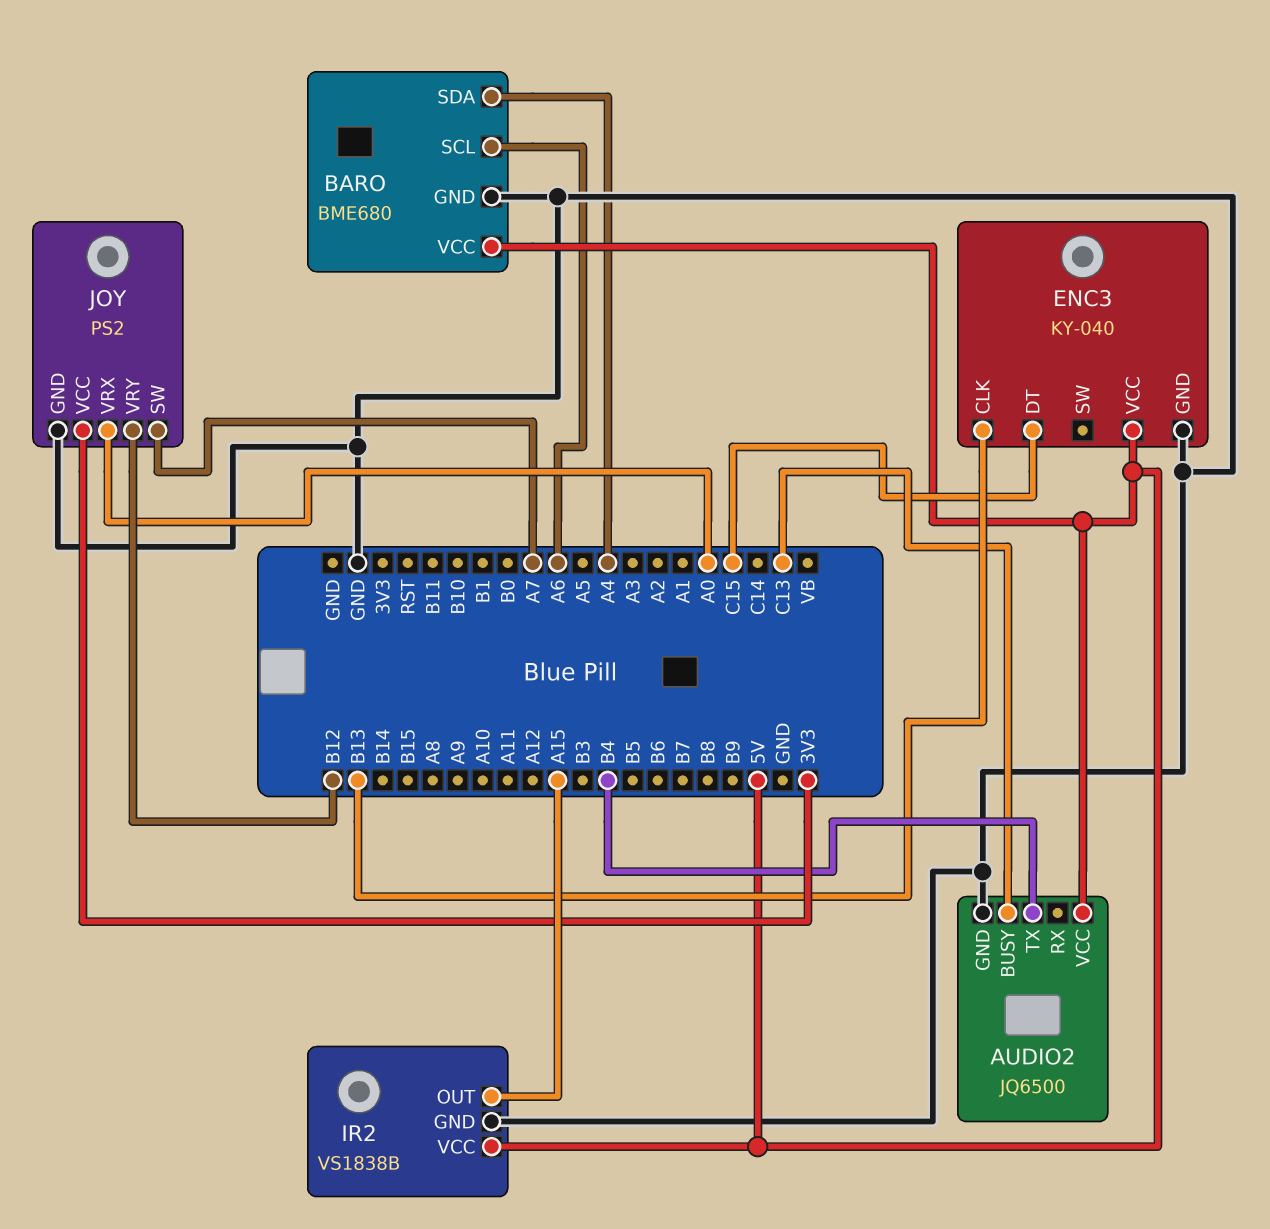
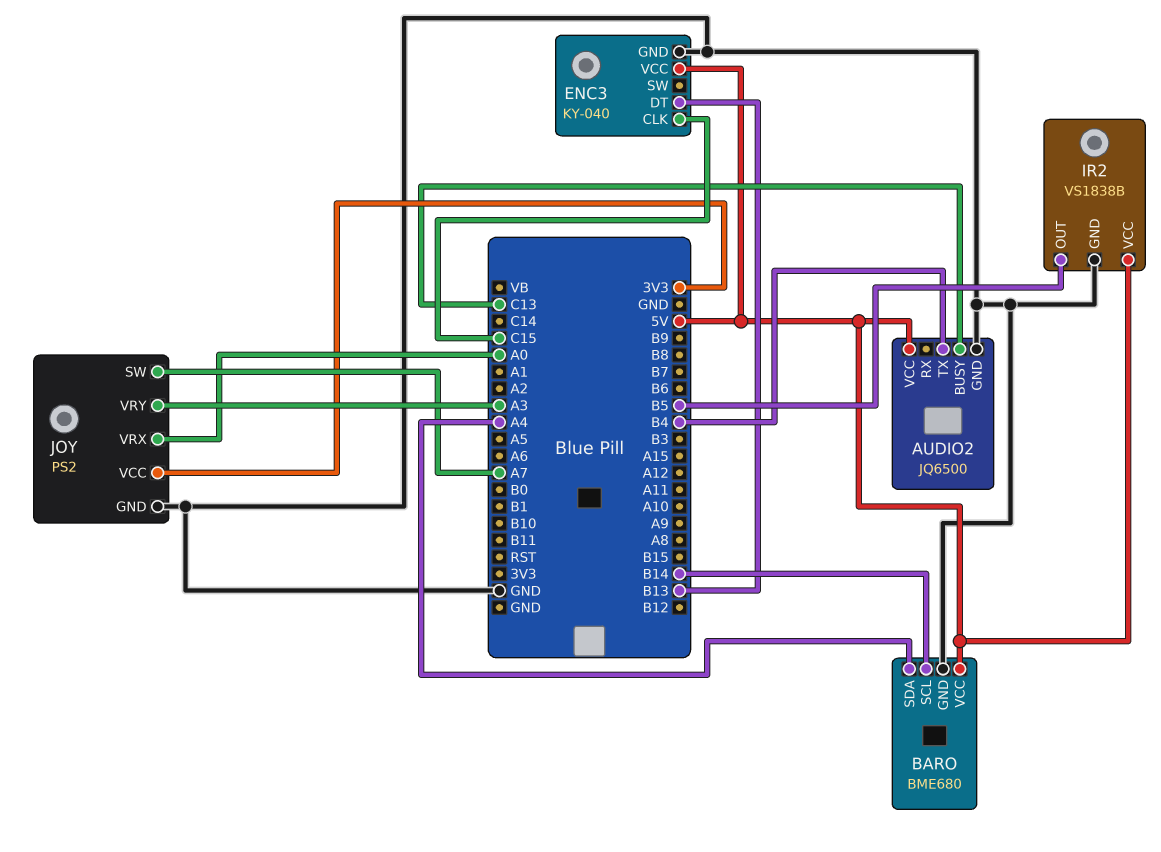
BARO pin SCL: A6 -> B14
ENC3 pin CLK: B13 -> C15
ENC3 pin DT: C15 -> B13
IR2 pin OUT: A15 -> B5
JOY pin VRY: B12 -> A3

